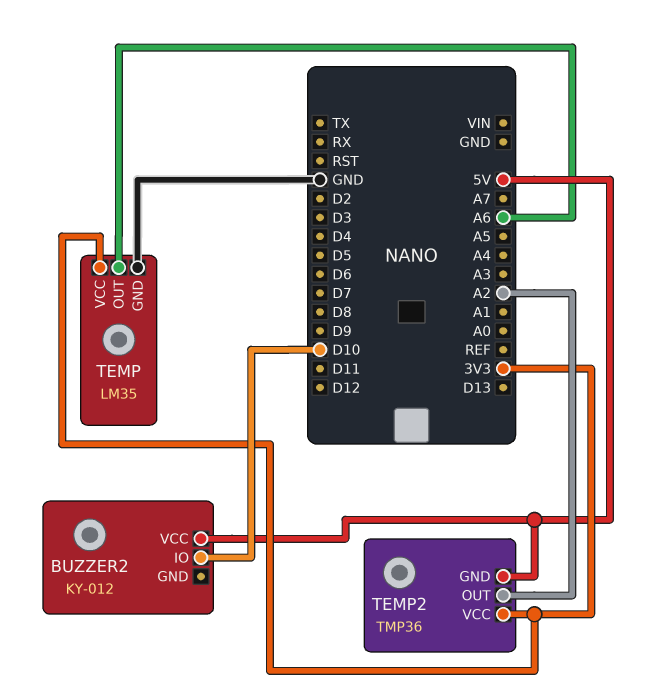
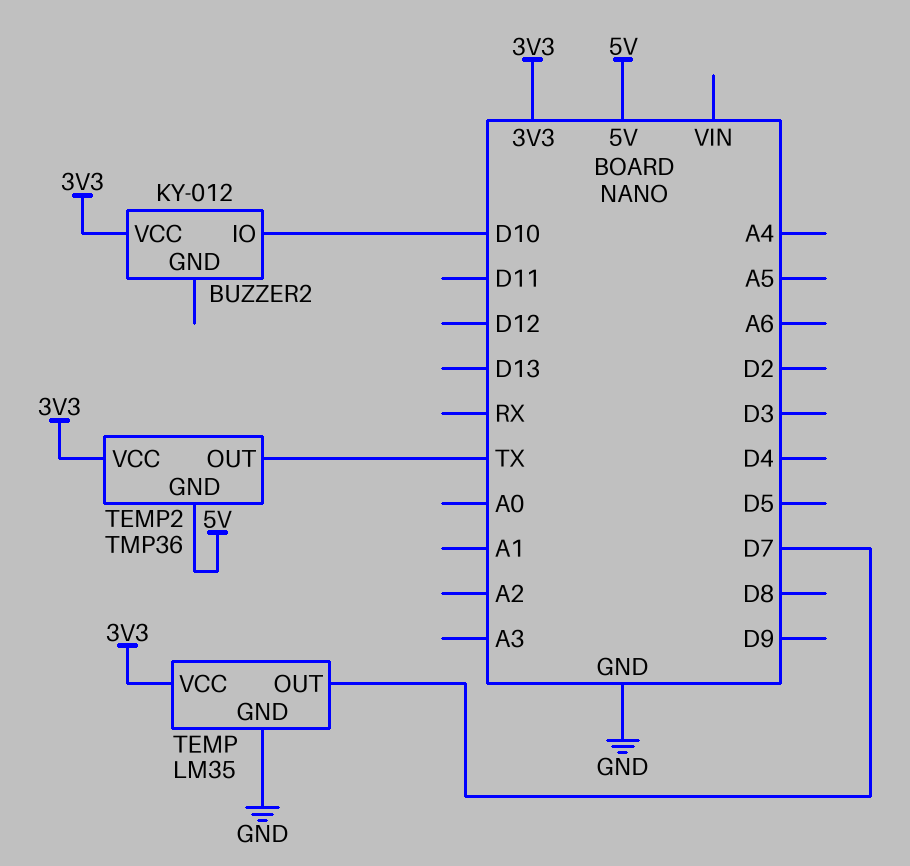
BUZZER2 pin VCC: 5V -> 3V3
TEMP pin OUT: A6 -> D7
TEMP2 pin OUT: A2 -> TX

